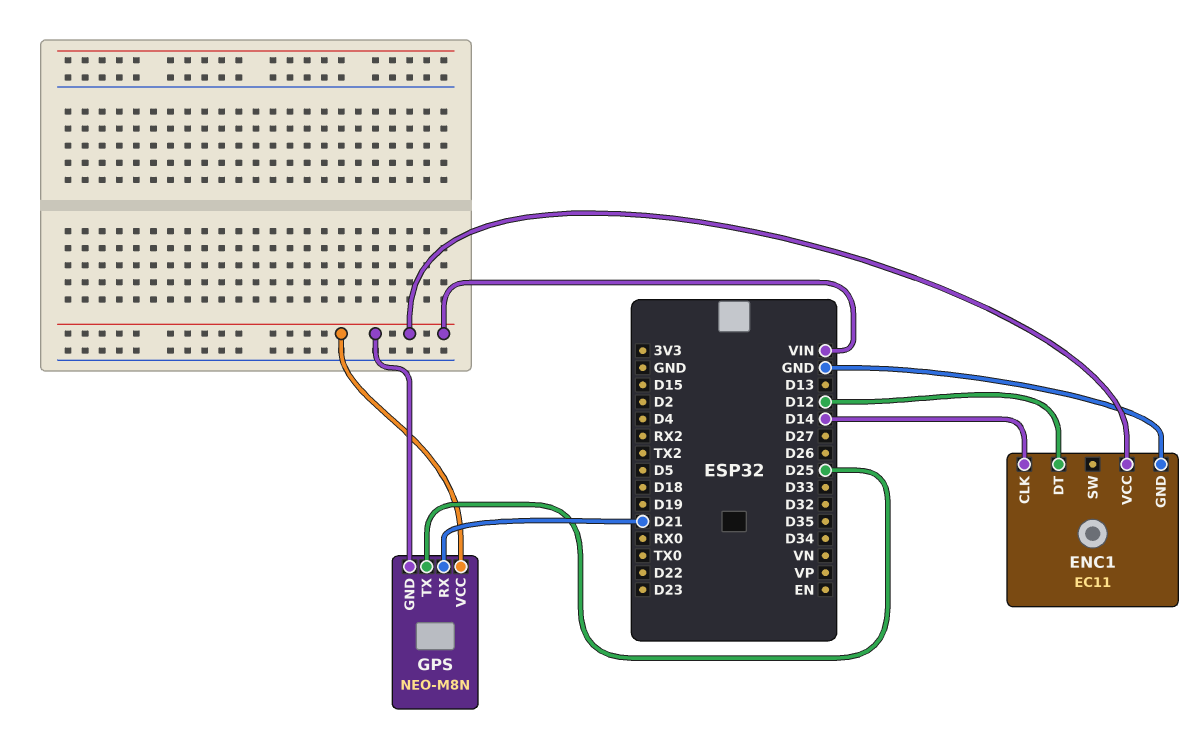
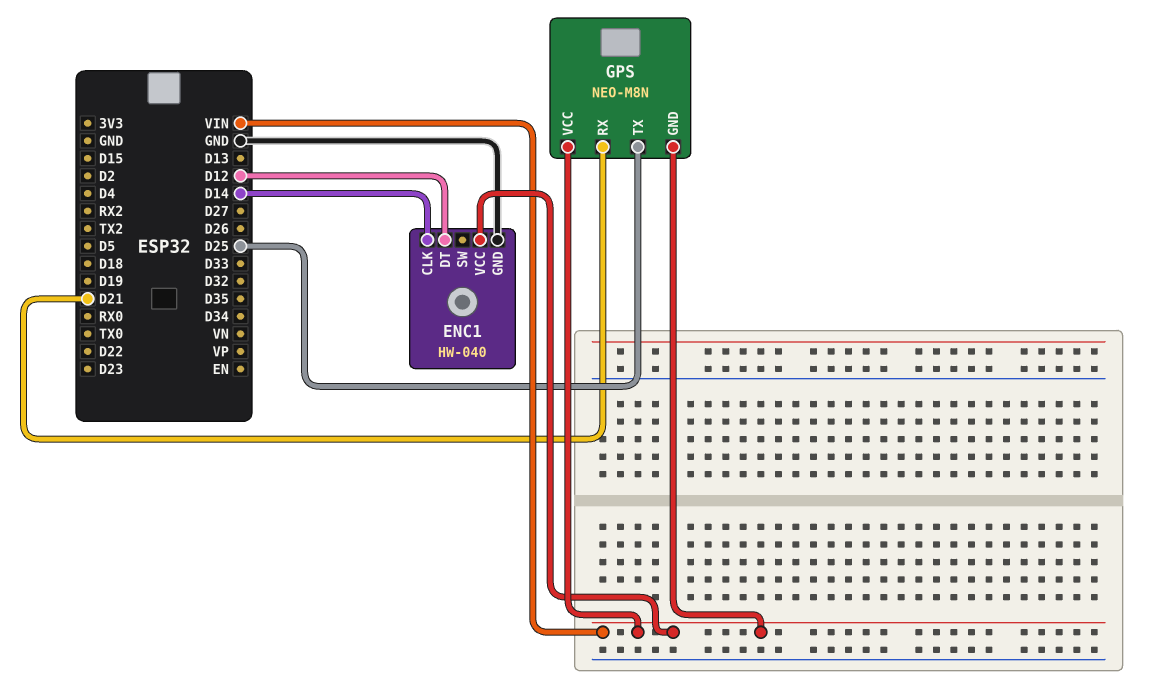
ENC1: EC11 -> HW-040

